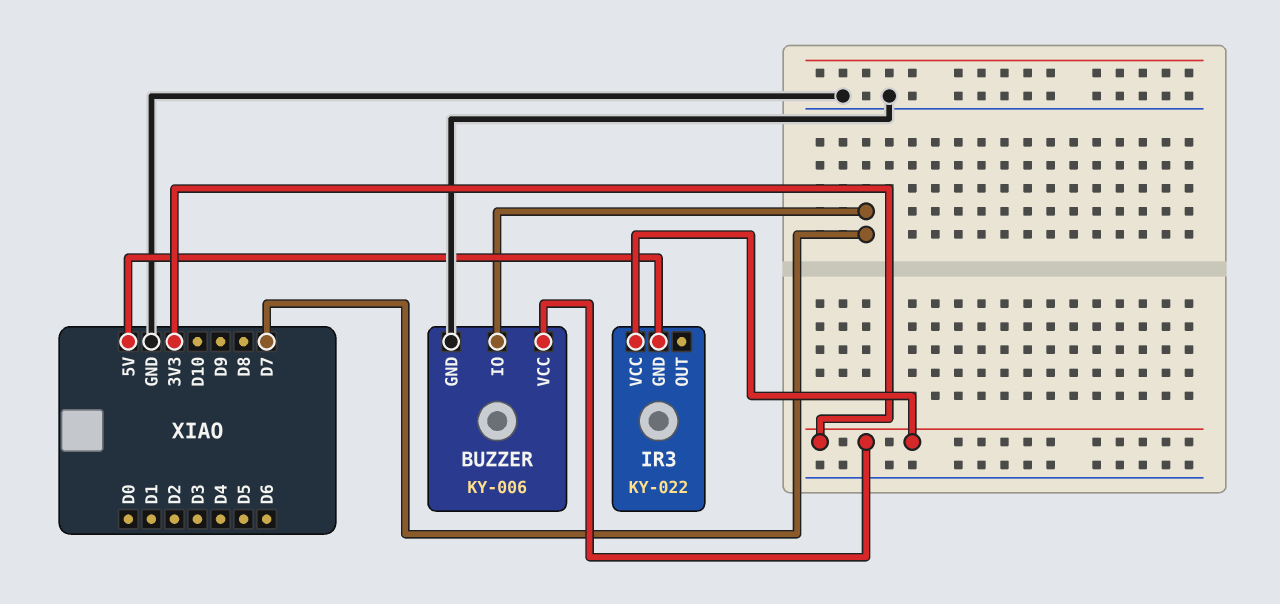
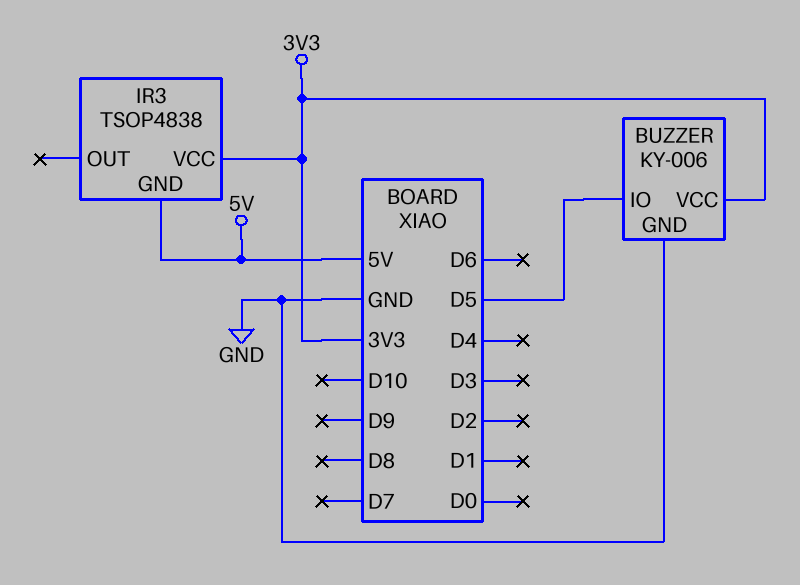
BUZZER pin IO: D7 -> D5
IR3: KY-022 -> TSOP4838

